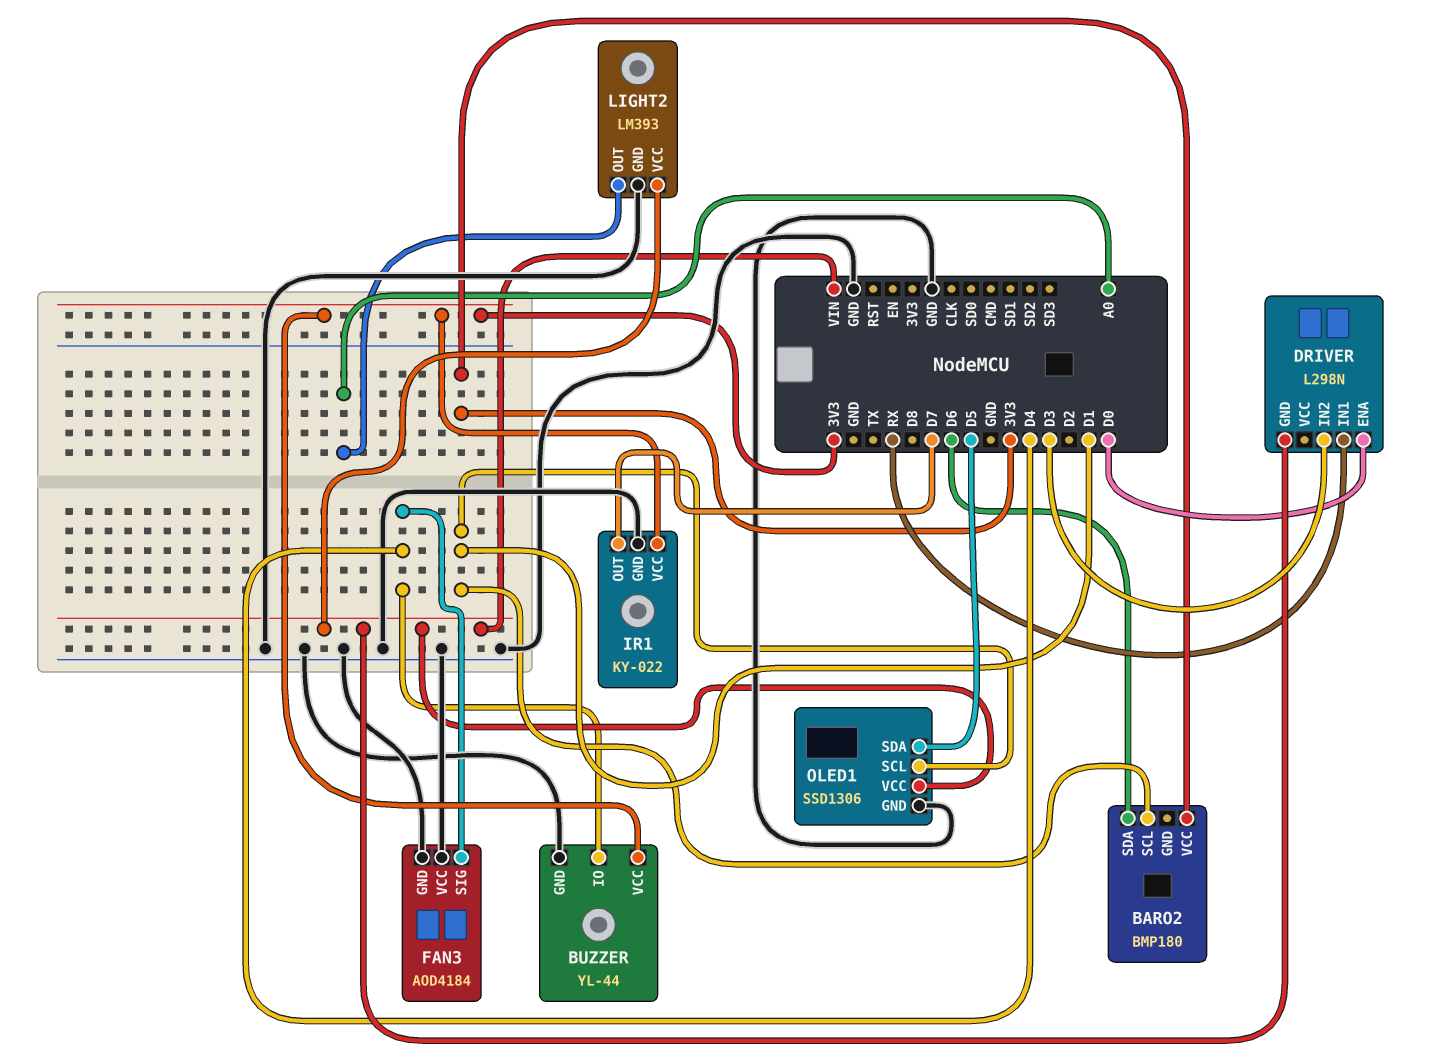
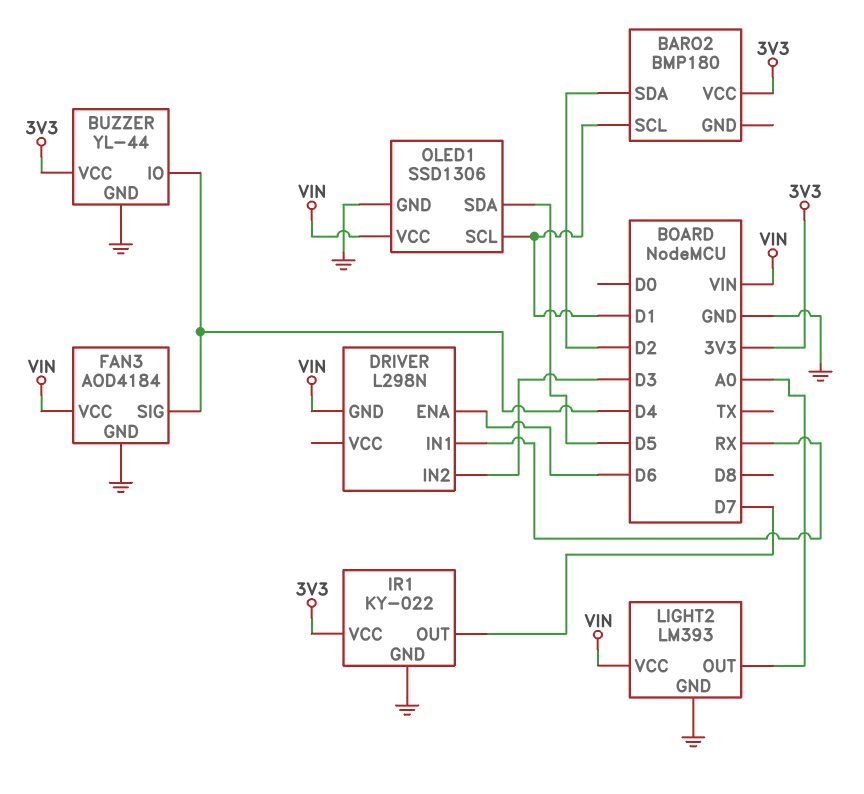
BARO2 pin SDA: D6 -> D2
DRIVER pin ENA: D0 -> D6
FAN3 pin VCC: GND -> VIN

